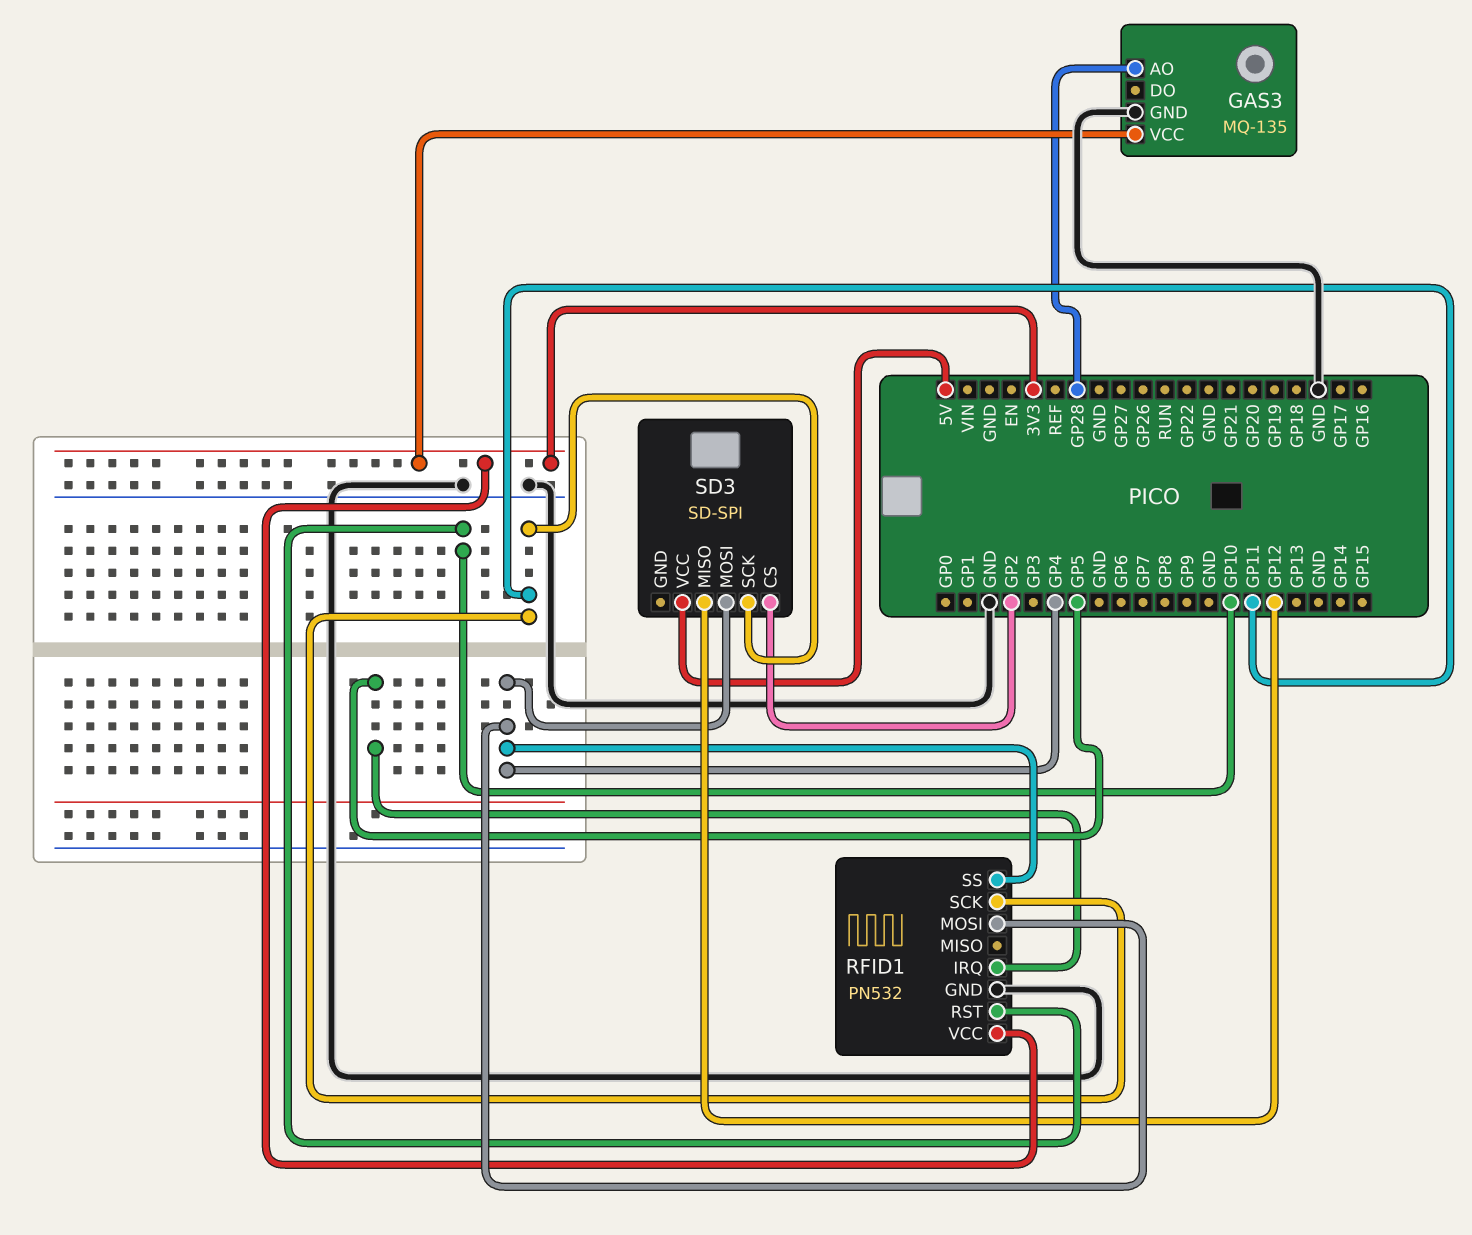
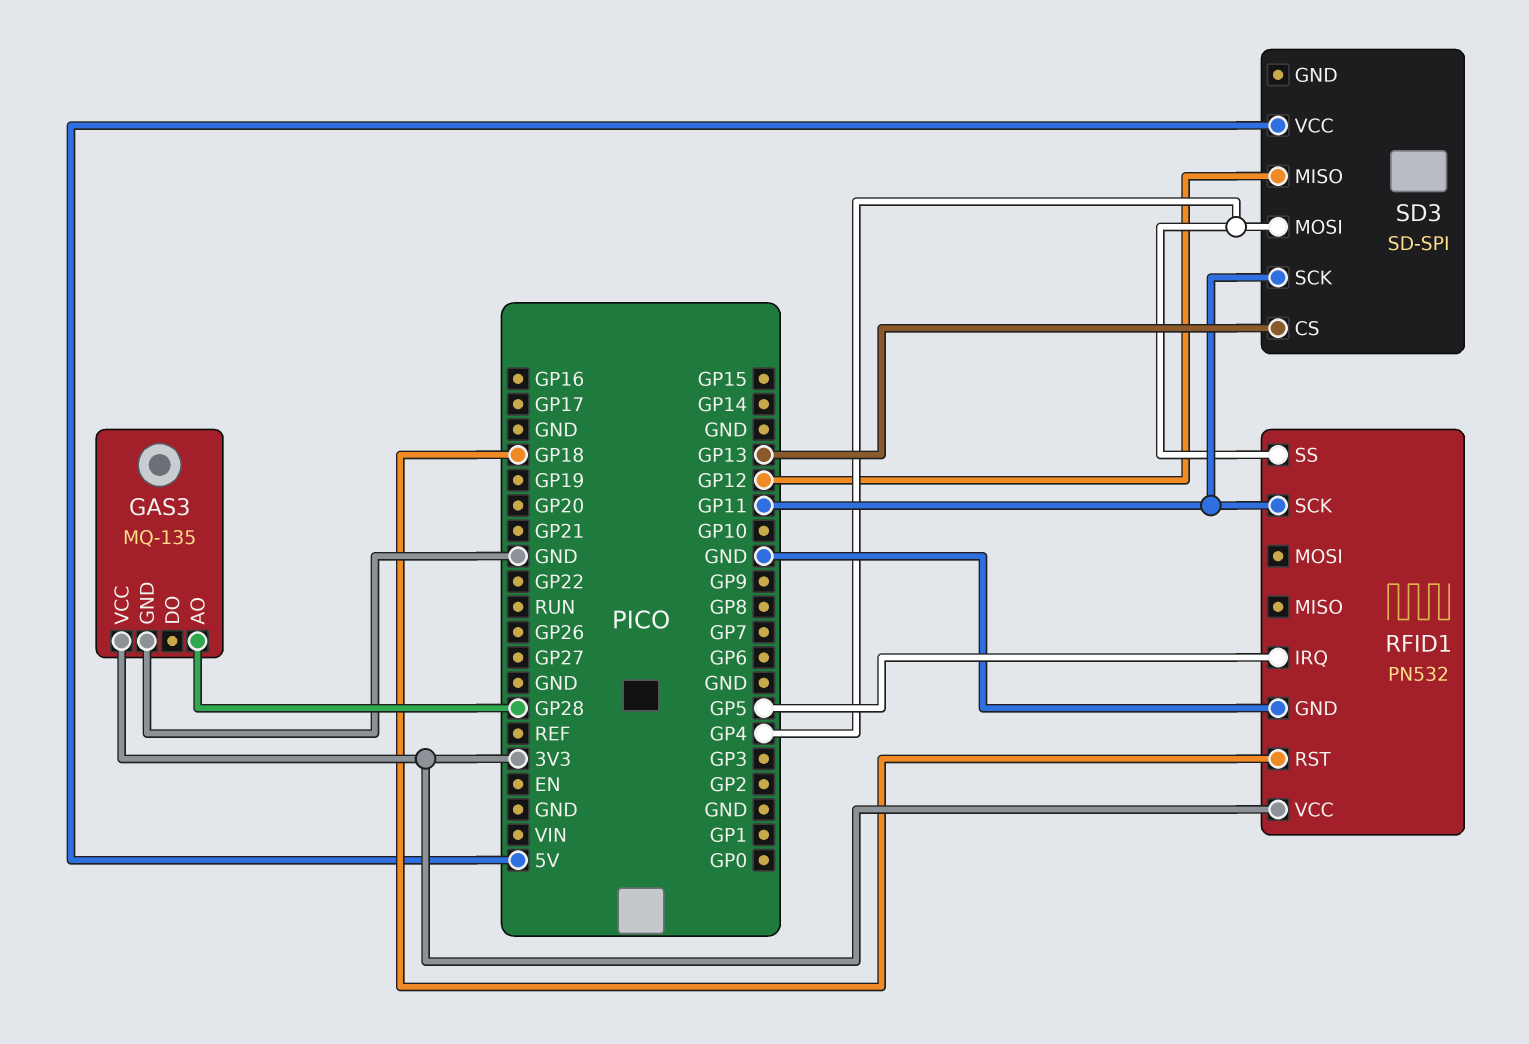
RFID1 pin MOSI: GP4 -> none
RFID1 pin RST: GP10 -> GP18
SD3 pin CS: GP2 -> GP13

